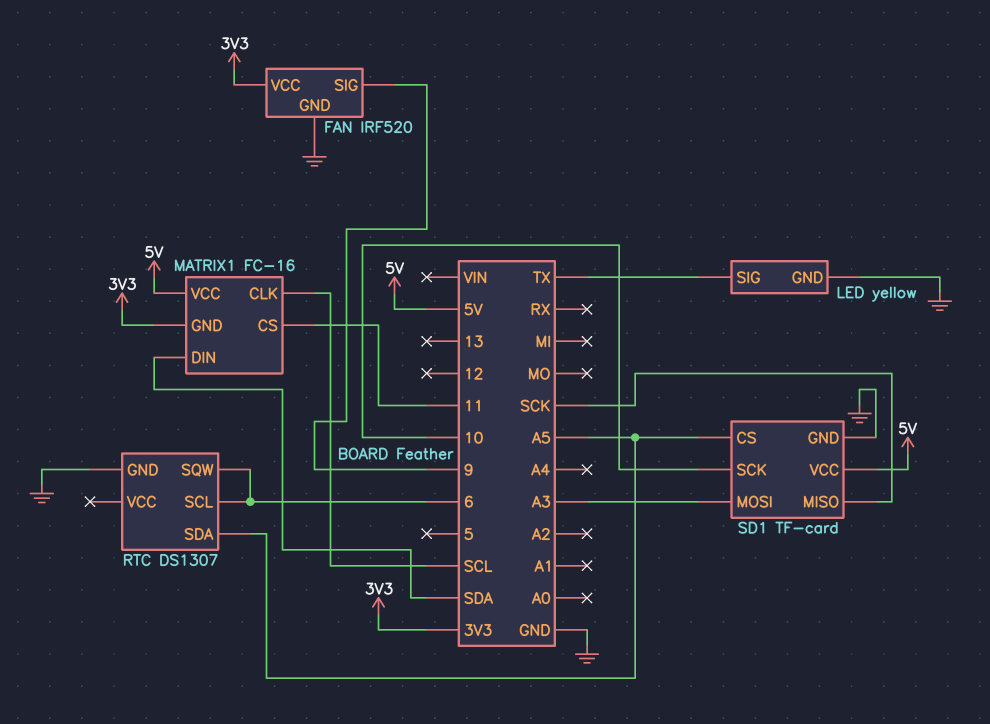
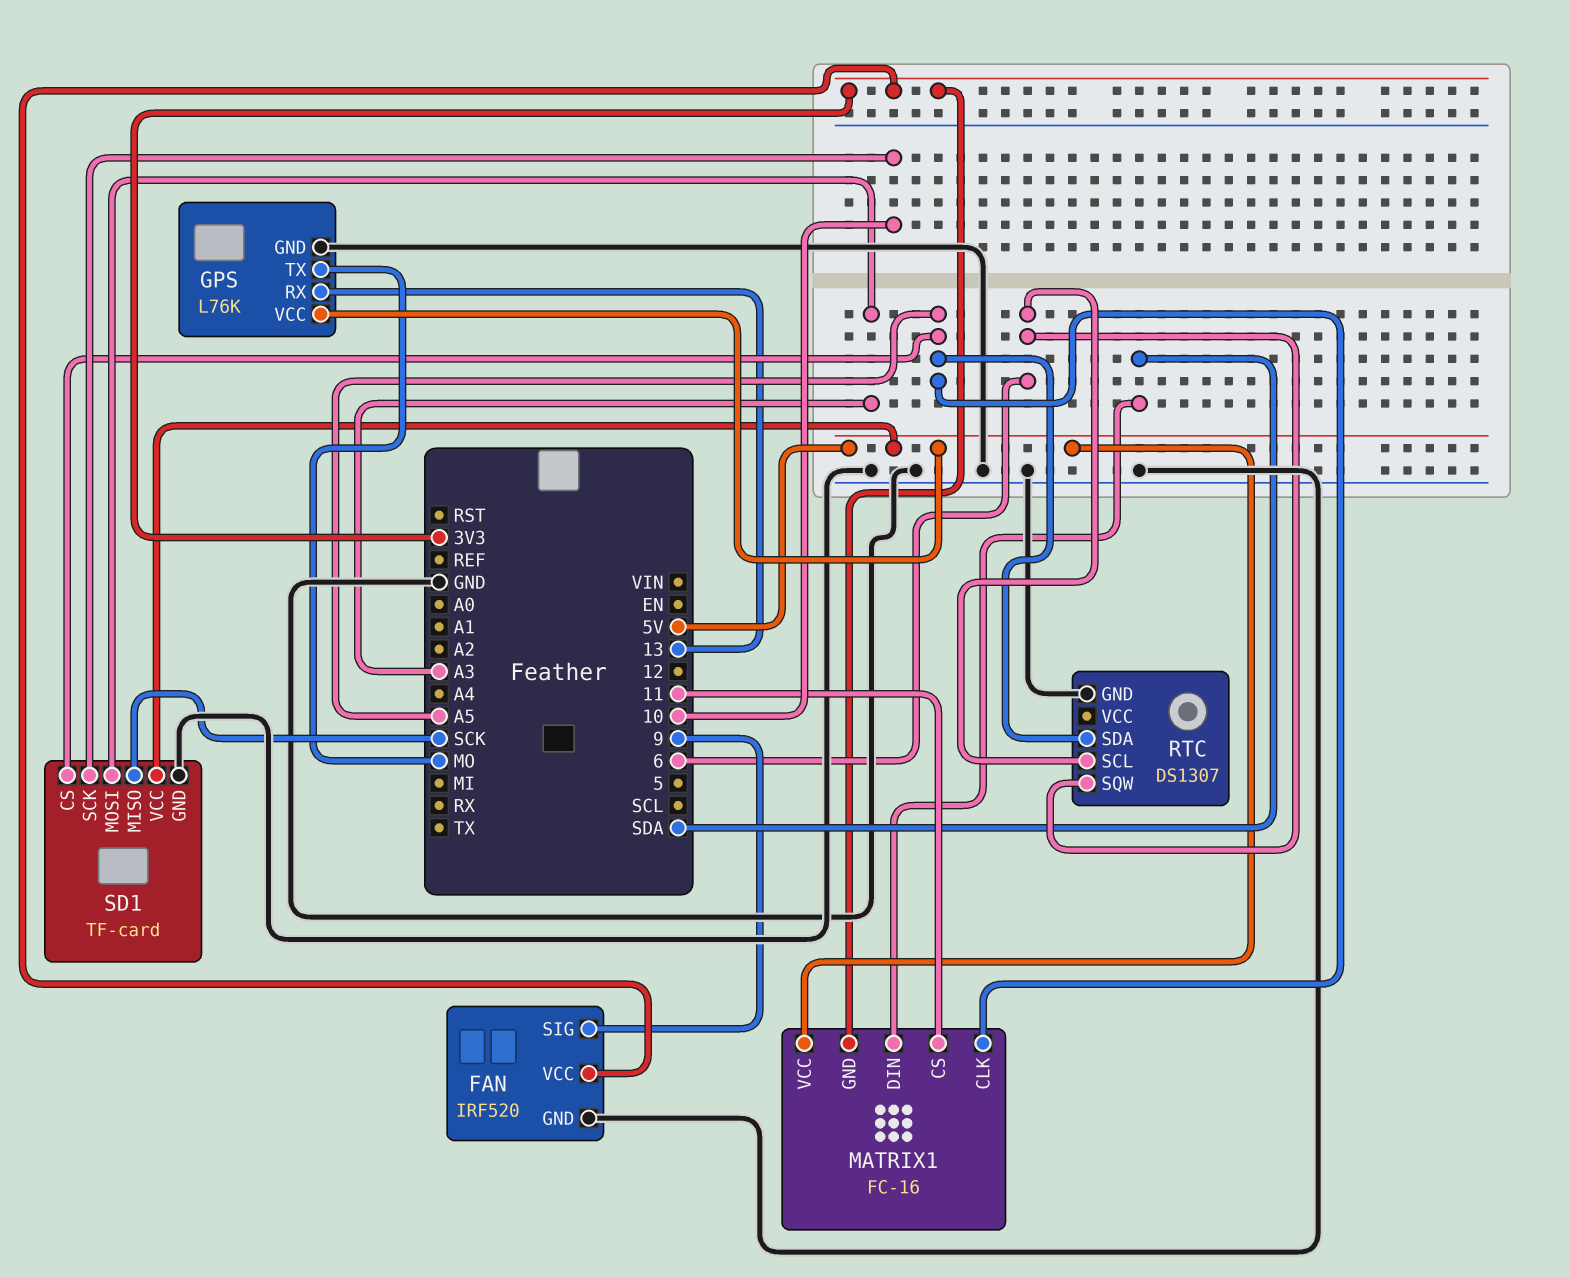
GPS: none -> L76K
GPS pin GND: none -> GND
GPS pin RX: none -> 13
GPS pin TX: none -> MO
GPS pin VCC: none -> 5V
LED: yellow -> none
LED pin GND: GND -> none
LED pin SIG: TX -> none
MATRIX1 pin CLK: SCL -> A5

